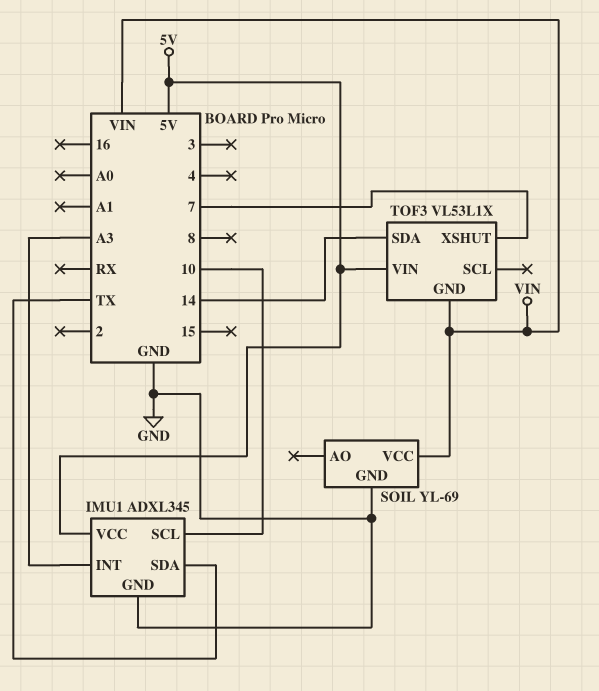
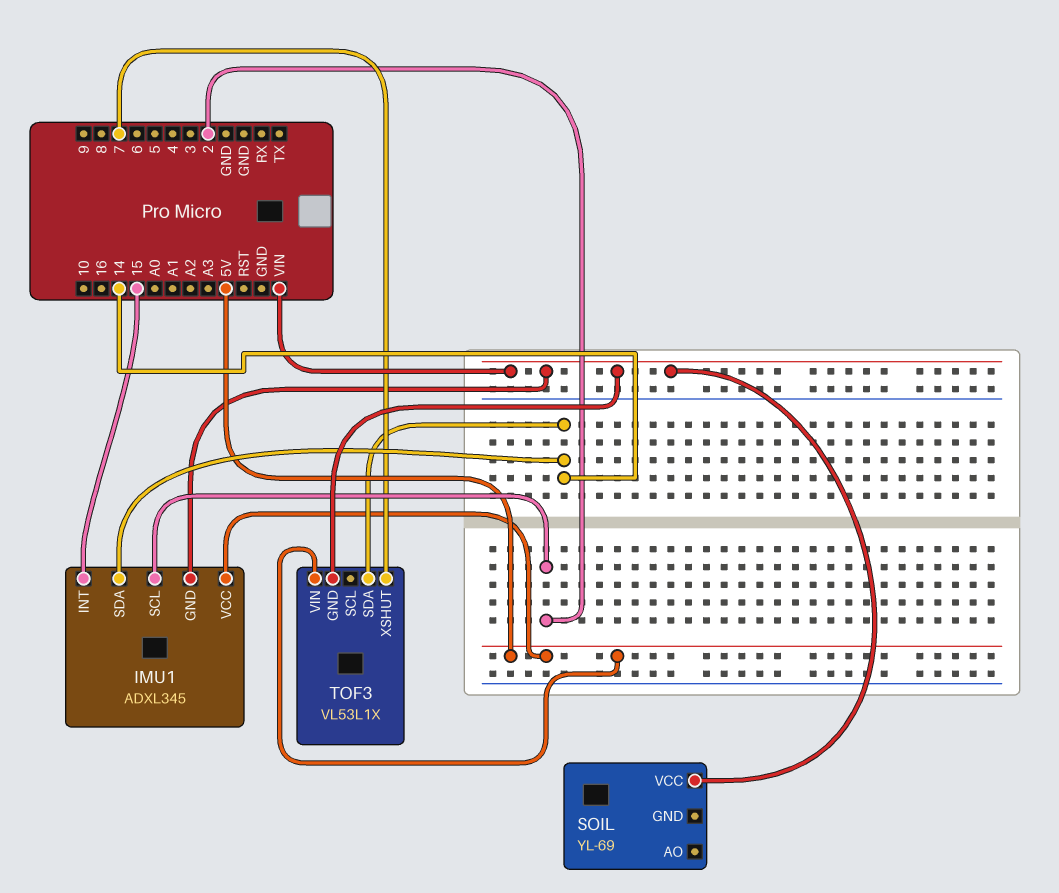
IMU1 pin GND: GND -> VIN
IMU1 pin INT: A3 -> 15
IMU1 pin SCL: 10 -> 2
IMU1 pin SDA: TX -> 14
SOIL pin GND: GND -> none

